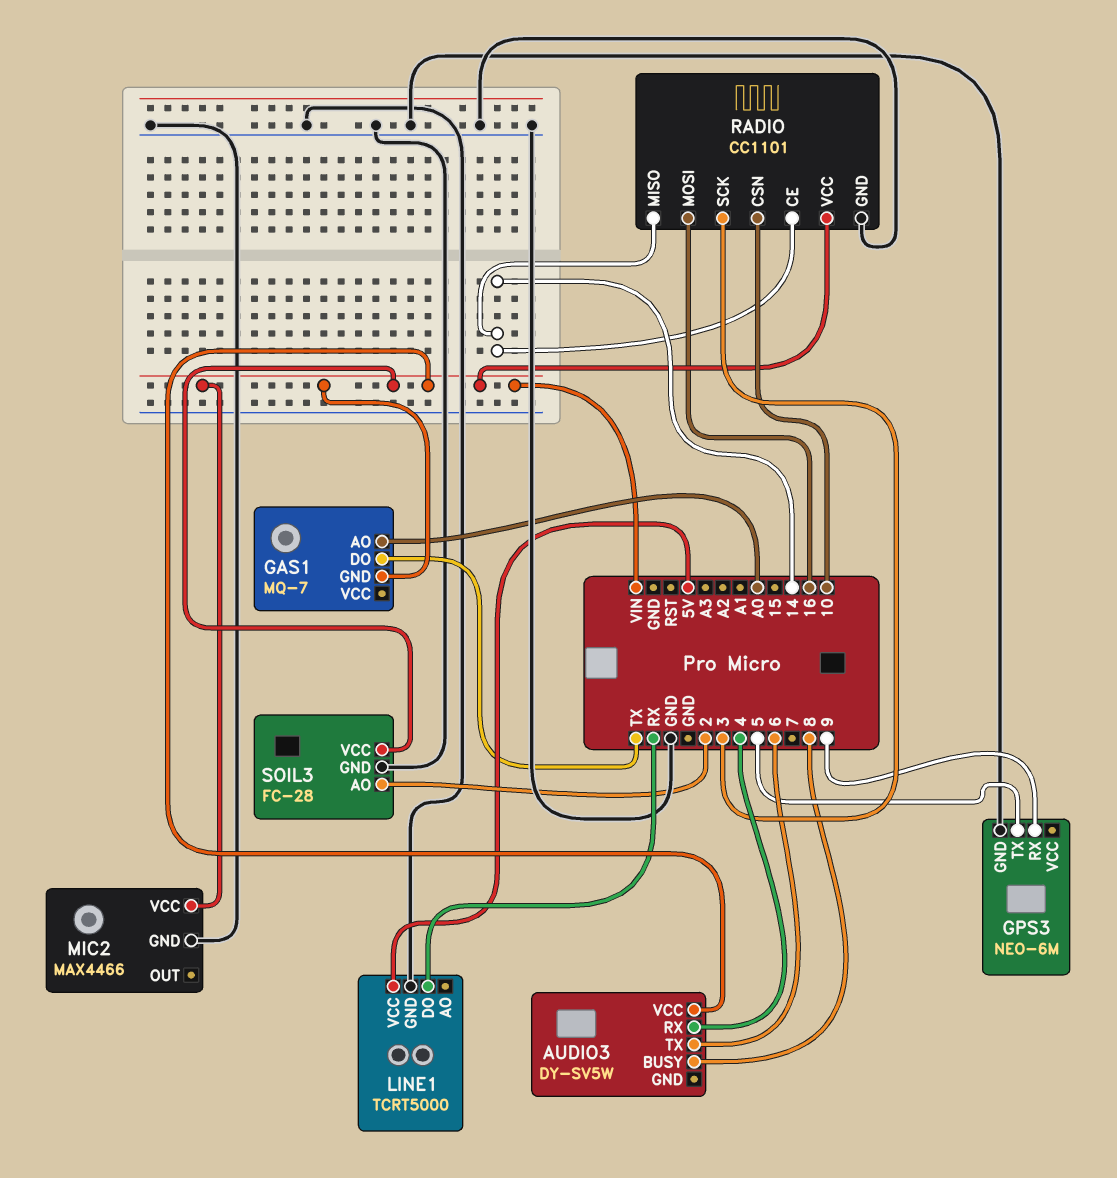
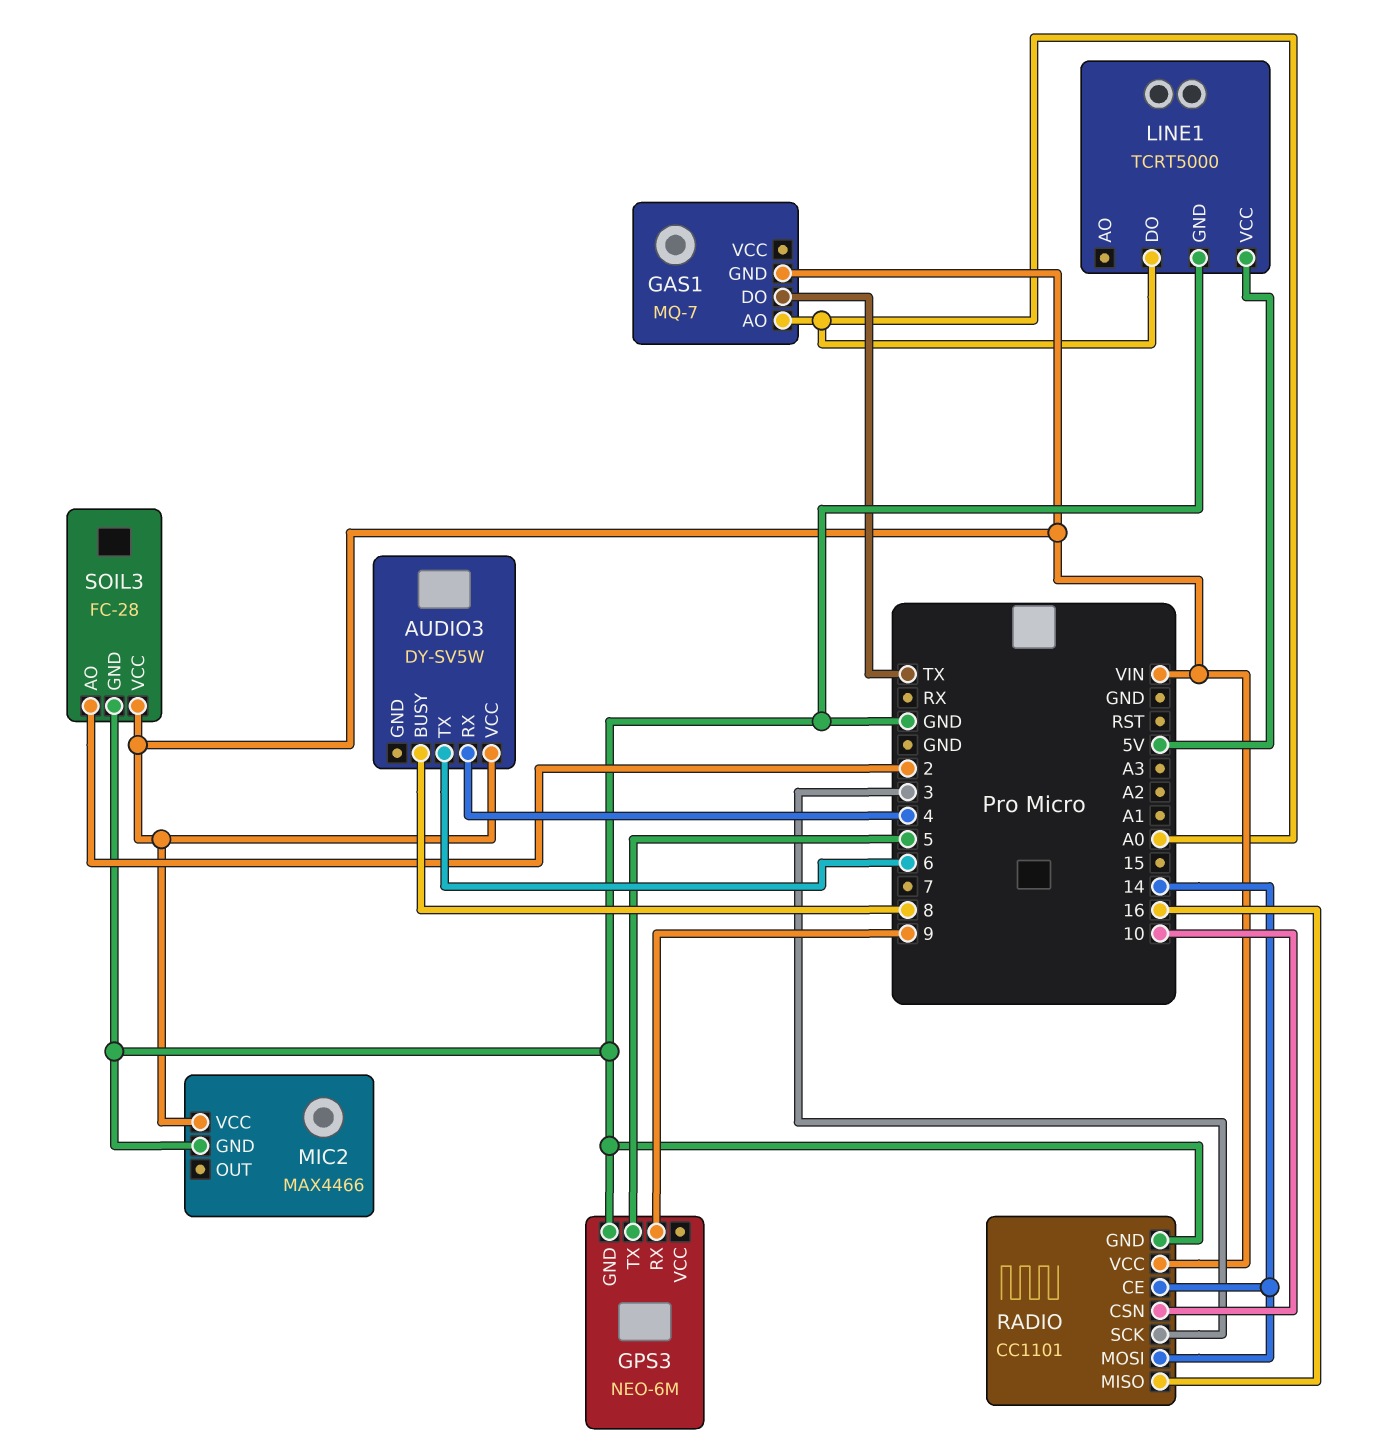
LINE1 pin DO: RX -> A0
RADIO pin MISO: 14 -> 16
RADIO pin MOSI: 16 -> 14

